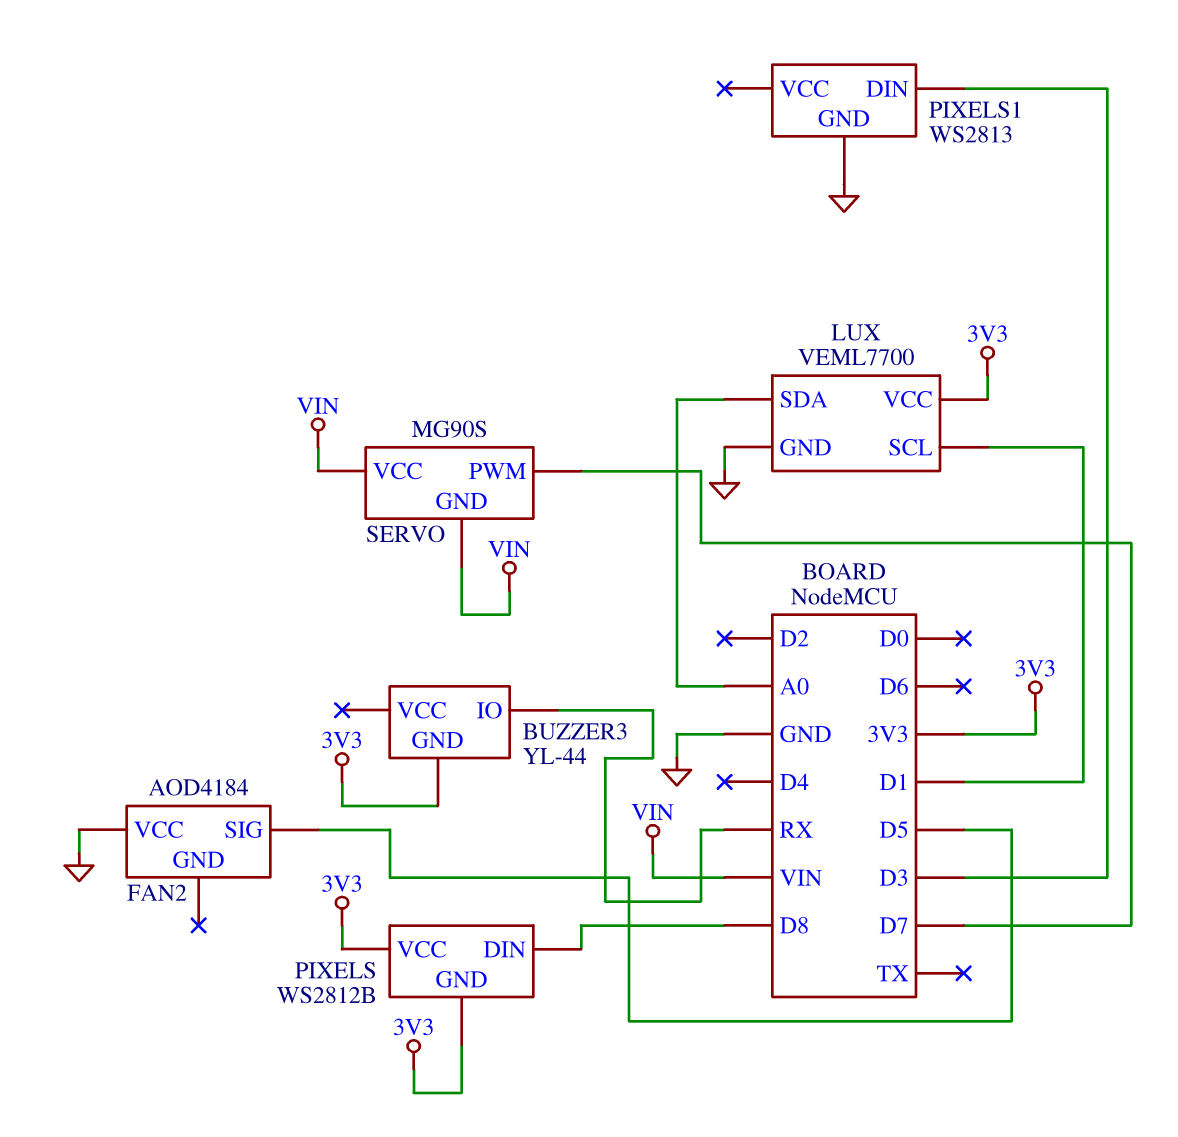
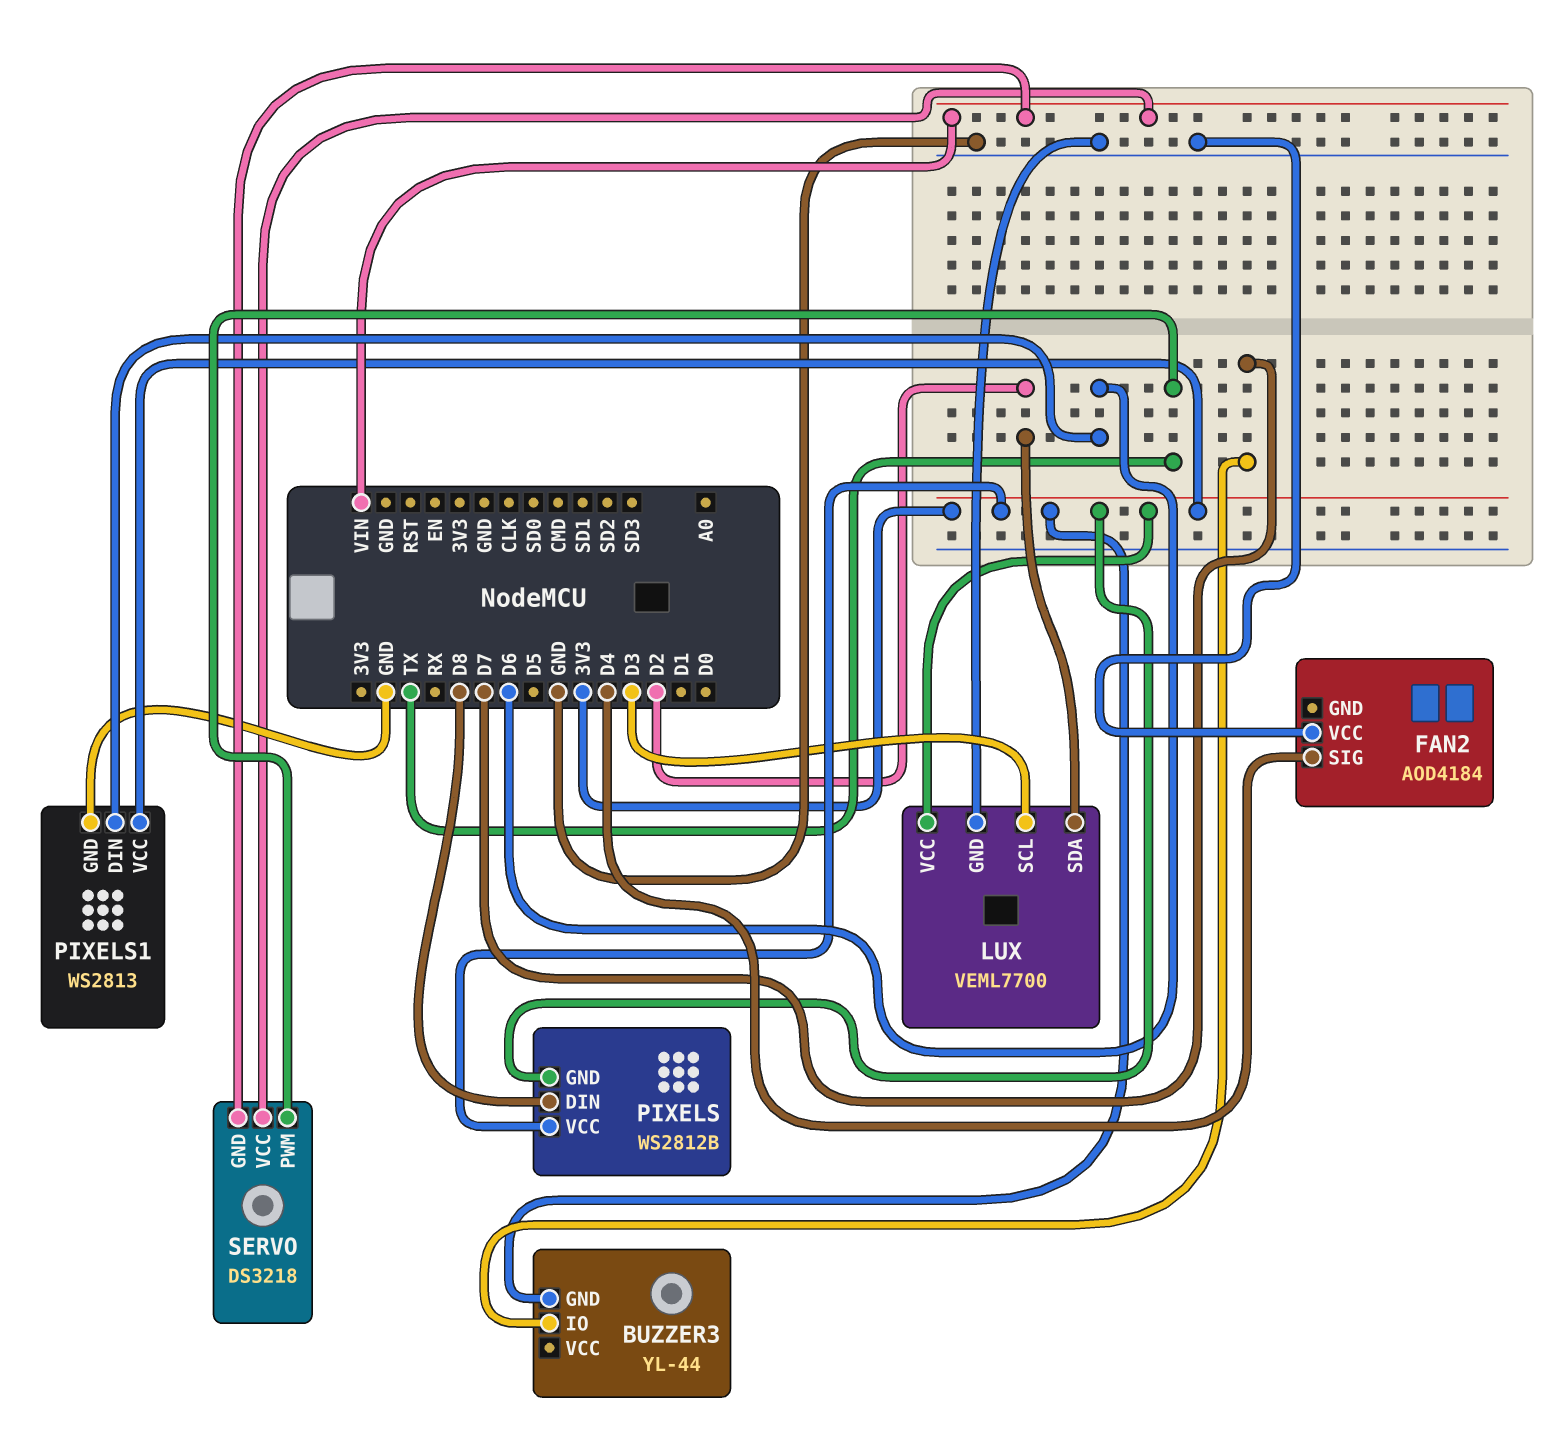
BUZZER3 pin IO: RX -> D7
FAN2 pin SIG: D5 -> D4
LUX pin SCL: D1 -> D3
LUX pin SDA: A0 -> D2
PIXELS1 pin DIN: D3 -> D6
PIXELS1 pin VCC: none -> 3V3
SERVO: MG90S -> DS3218
SERVO pin PWM: D7 -> TX

